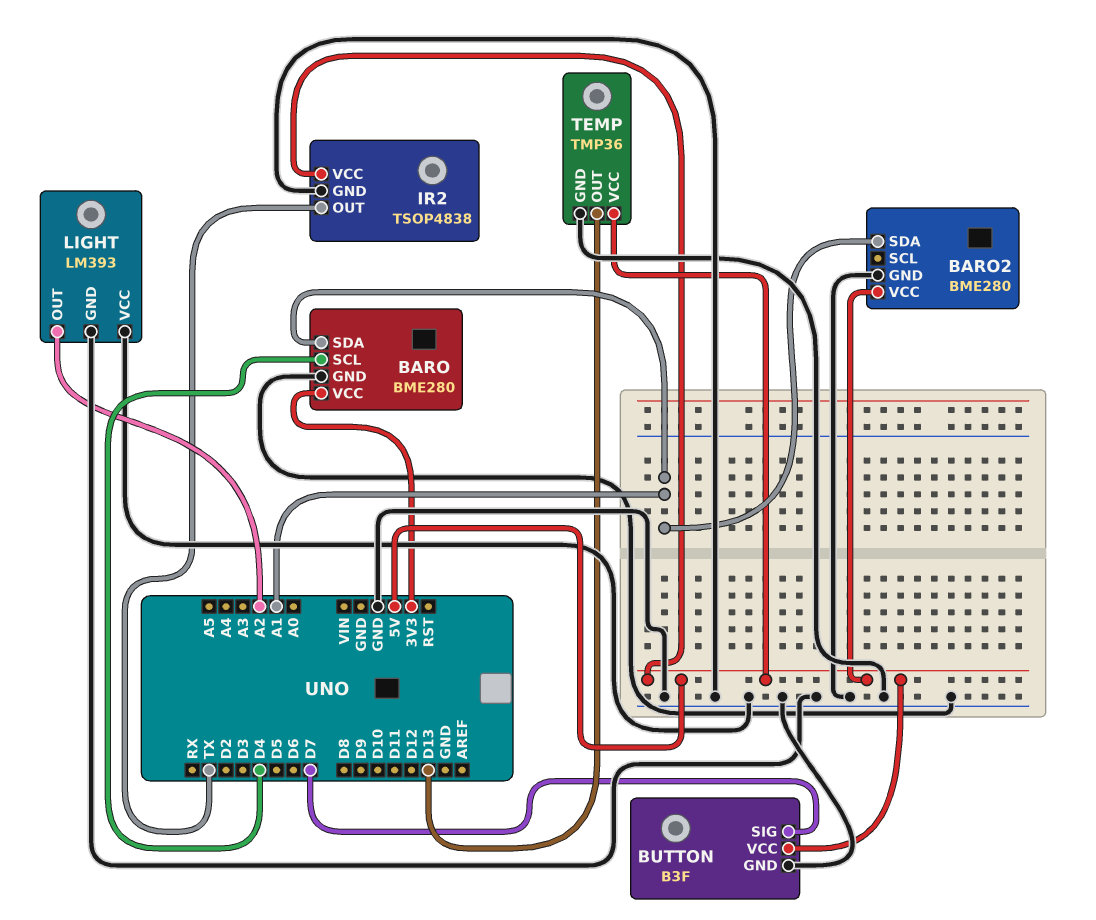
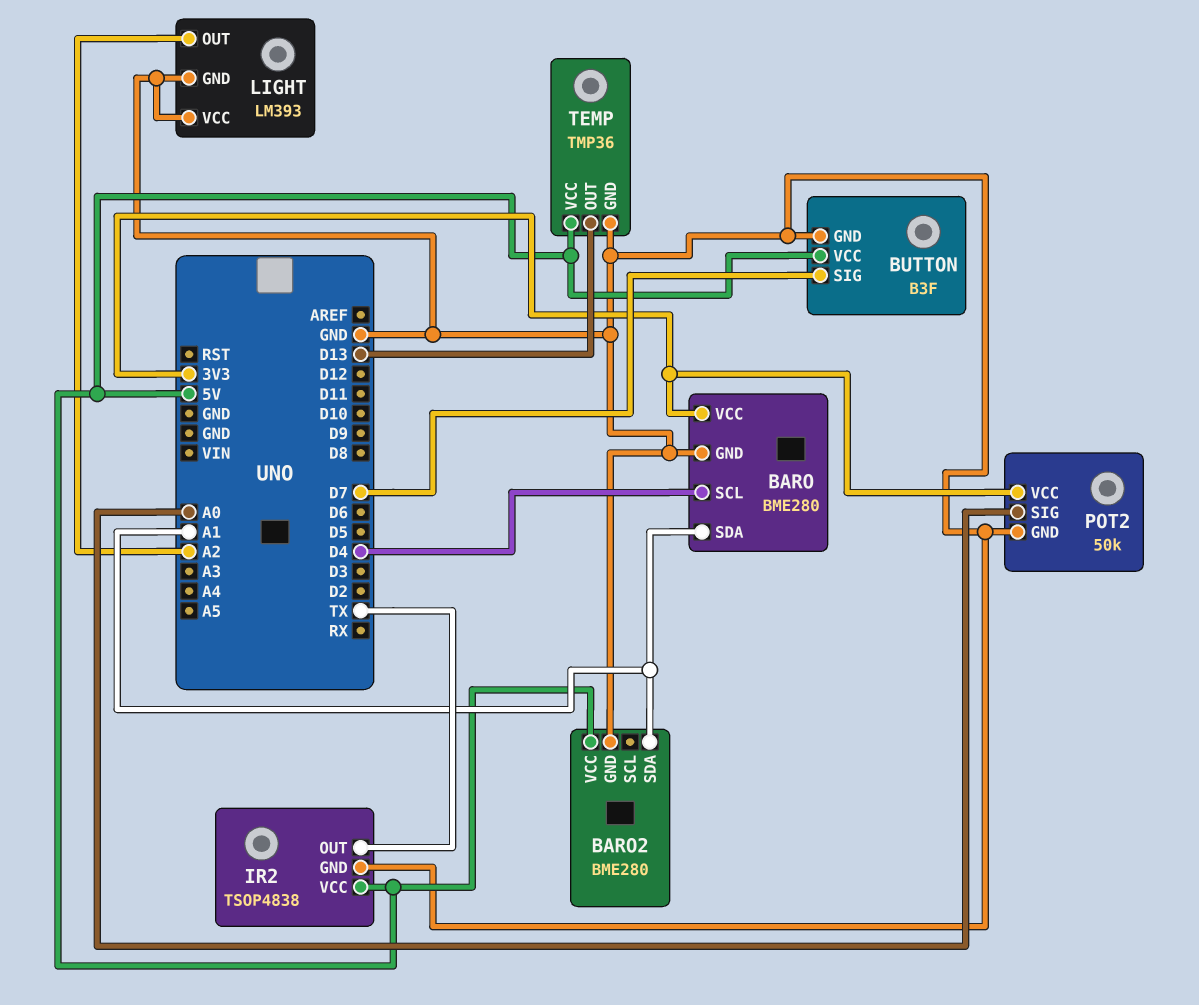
POT2: none -> 50k
POT2 pin GND: none -> GND
POT2 pin SIG: none -> A0
POT2 pin VCC: none -> 3V3

